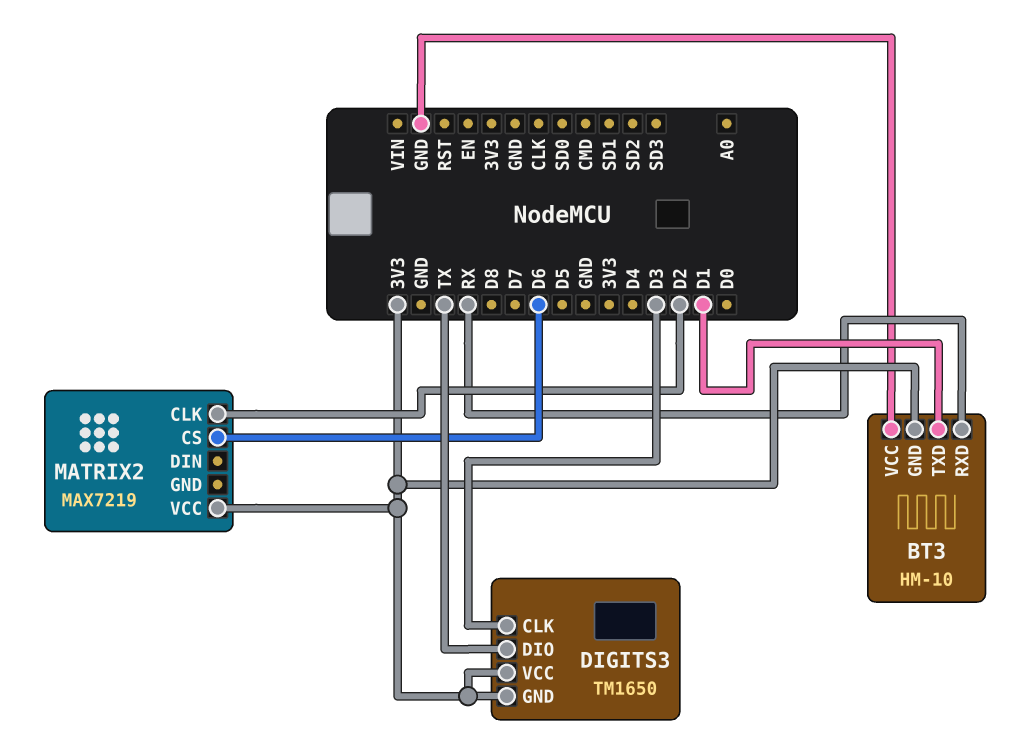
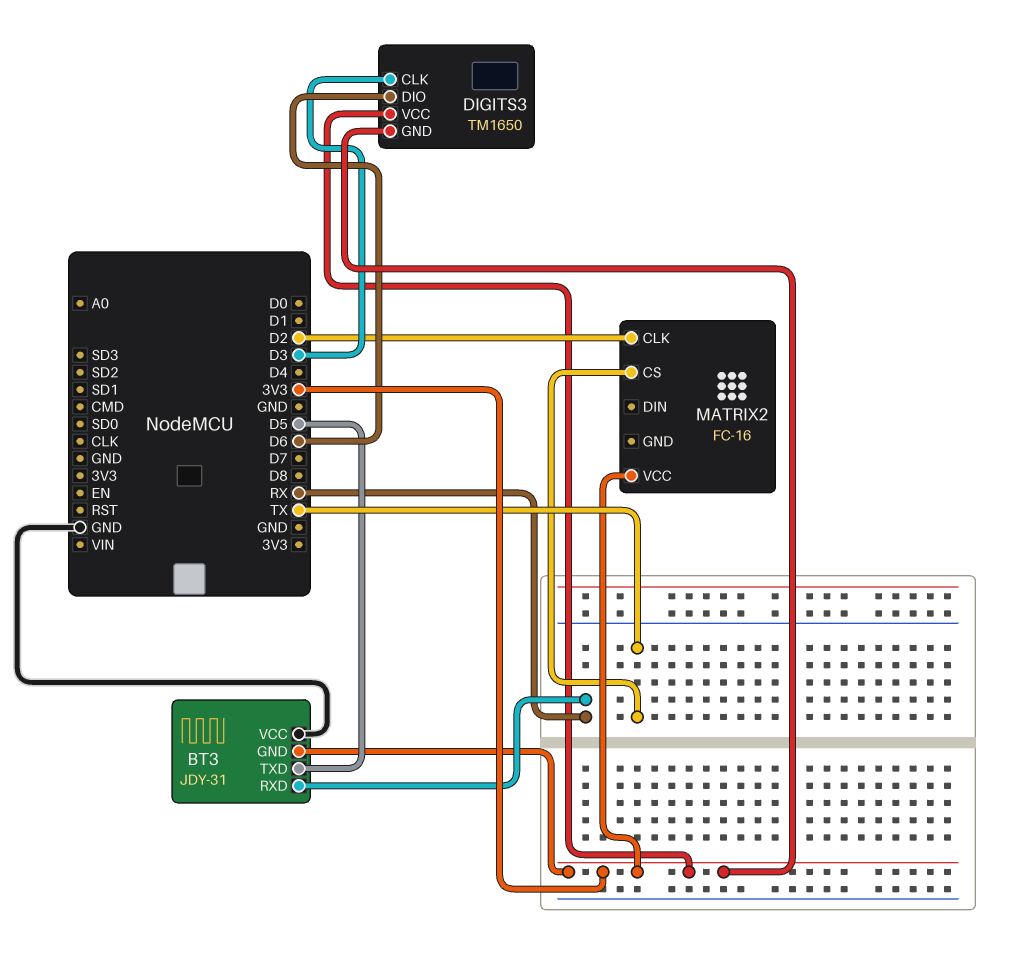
BT3: HM-10 -> JDY-31
BT3 pin TXD: D1 -> D5
DIGITS3 pin DIO: TX -> D6
MATRIX2: MAX7219 -> FC-16
MATRIX2 pin CS: D6 -> TX

